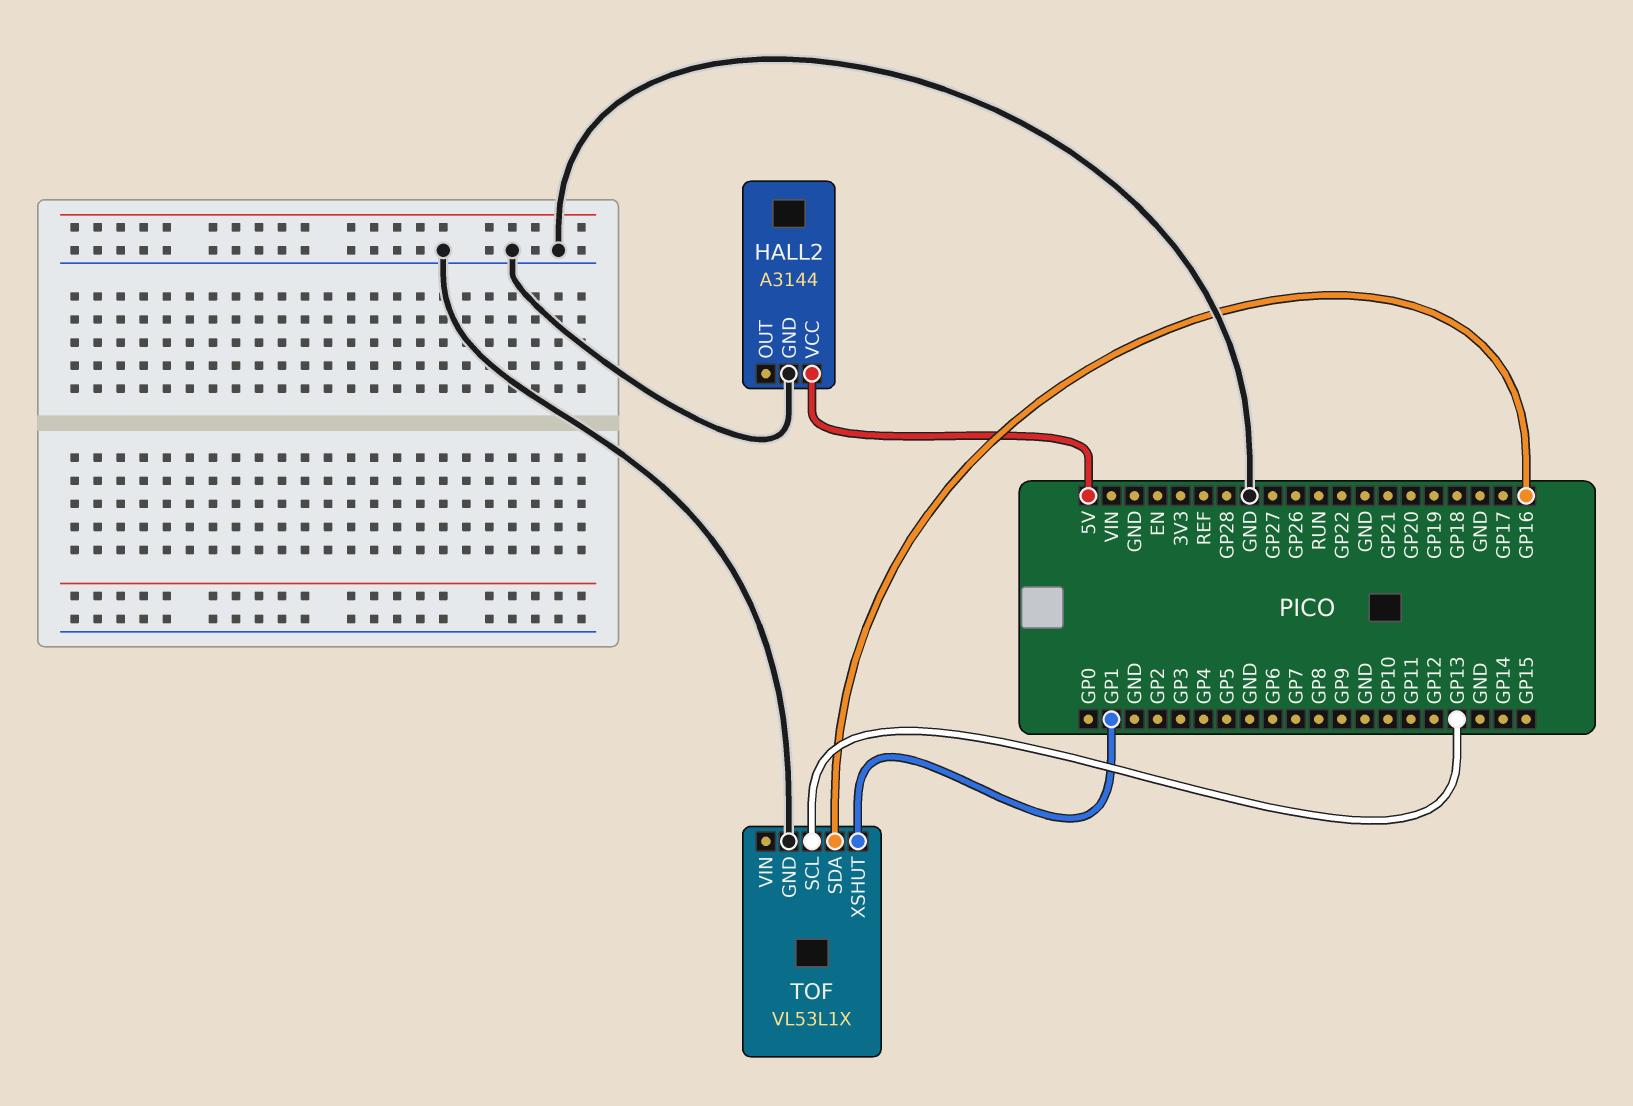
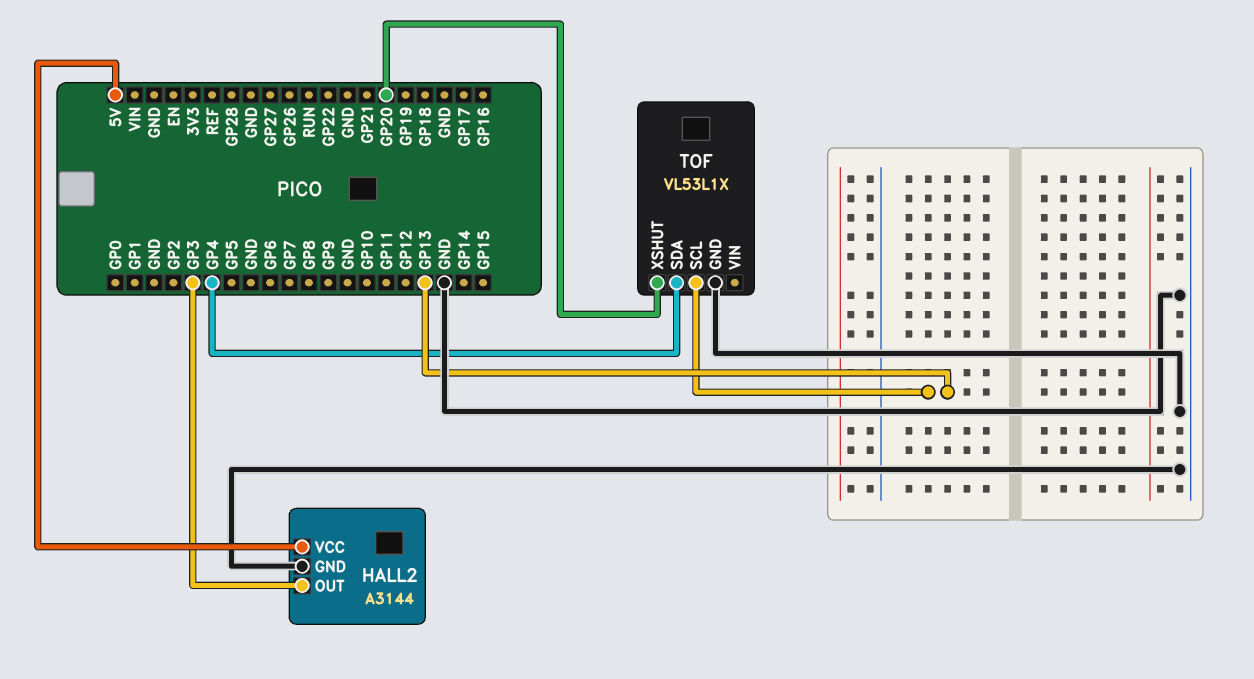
HALL2 pin OUT: none -> GP3
TOF pin SDA: GP16 -> GP4
TOF pin XSHUT: GP1 -> GP20

